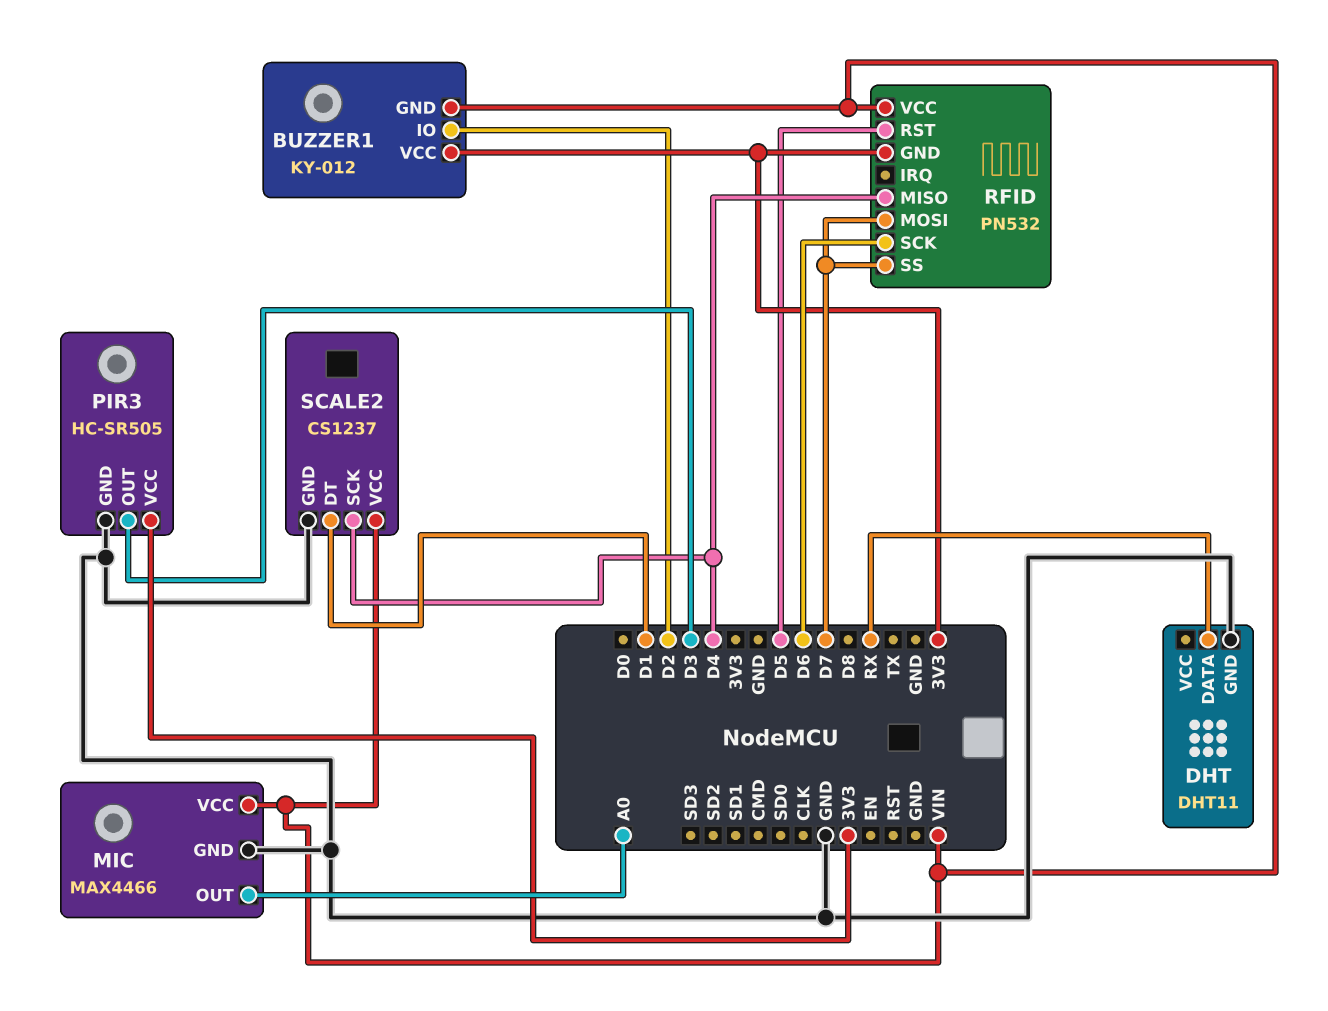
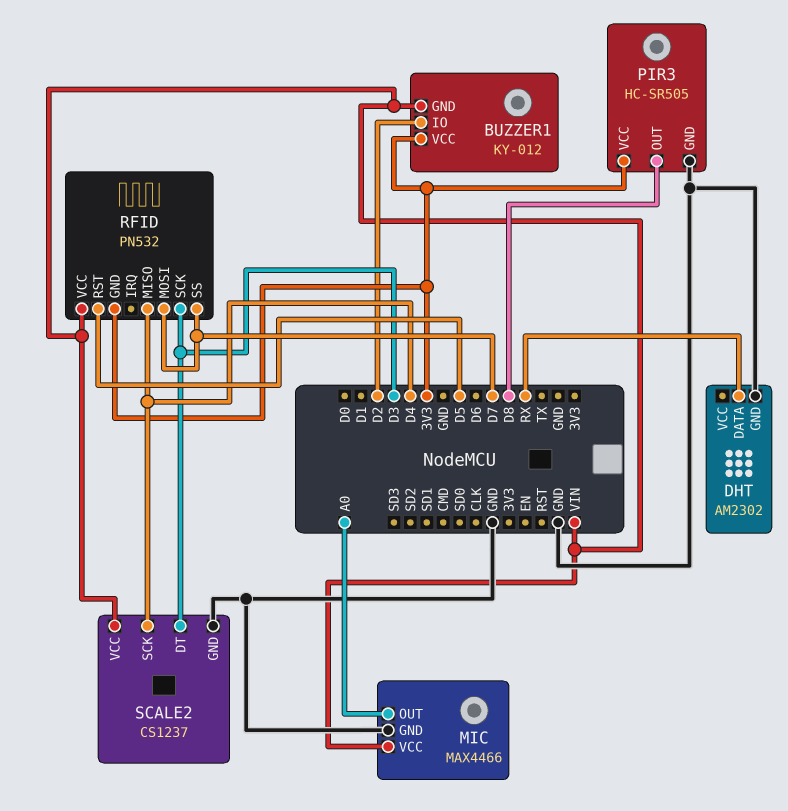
DHT: DHT11 -> AM2302
PIR3 pin OUT: D3 -> D8
RFID pin SCK: D6 -> D3
SCALE2 pin DT: D1 -> D3

